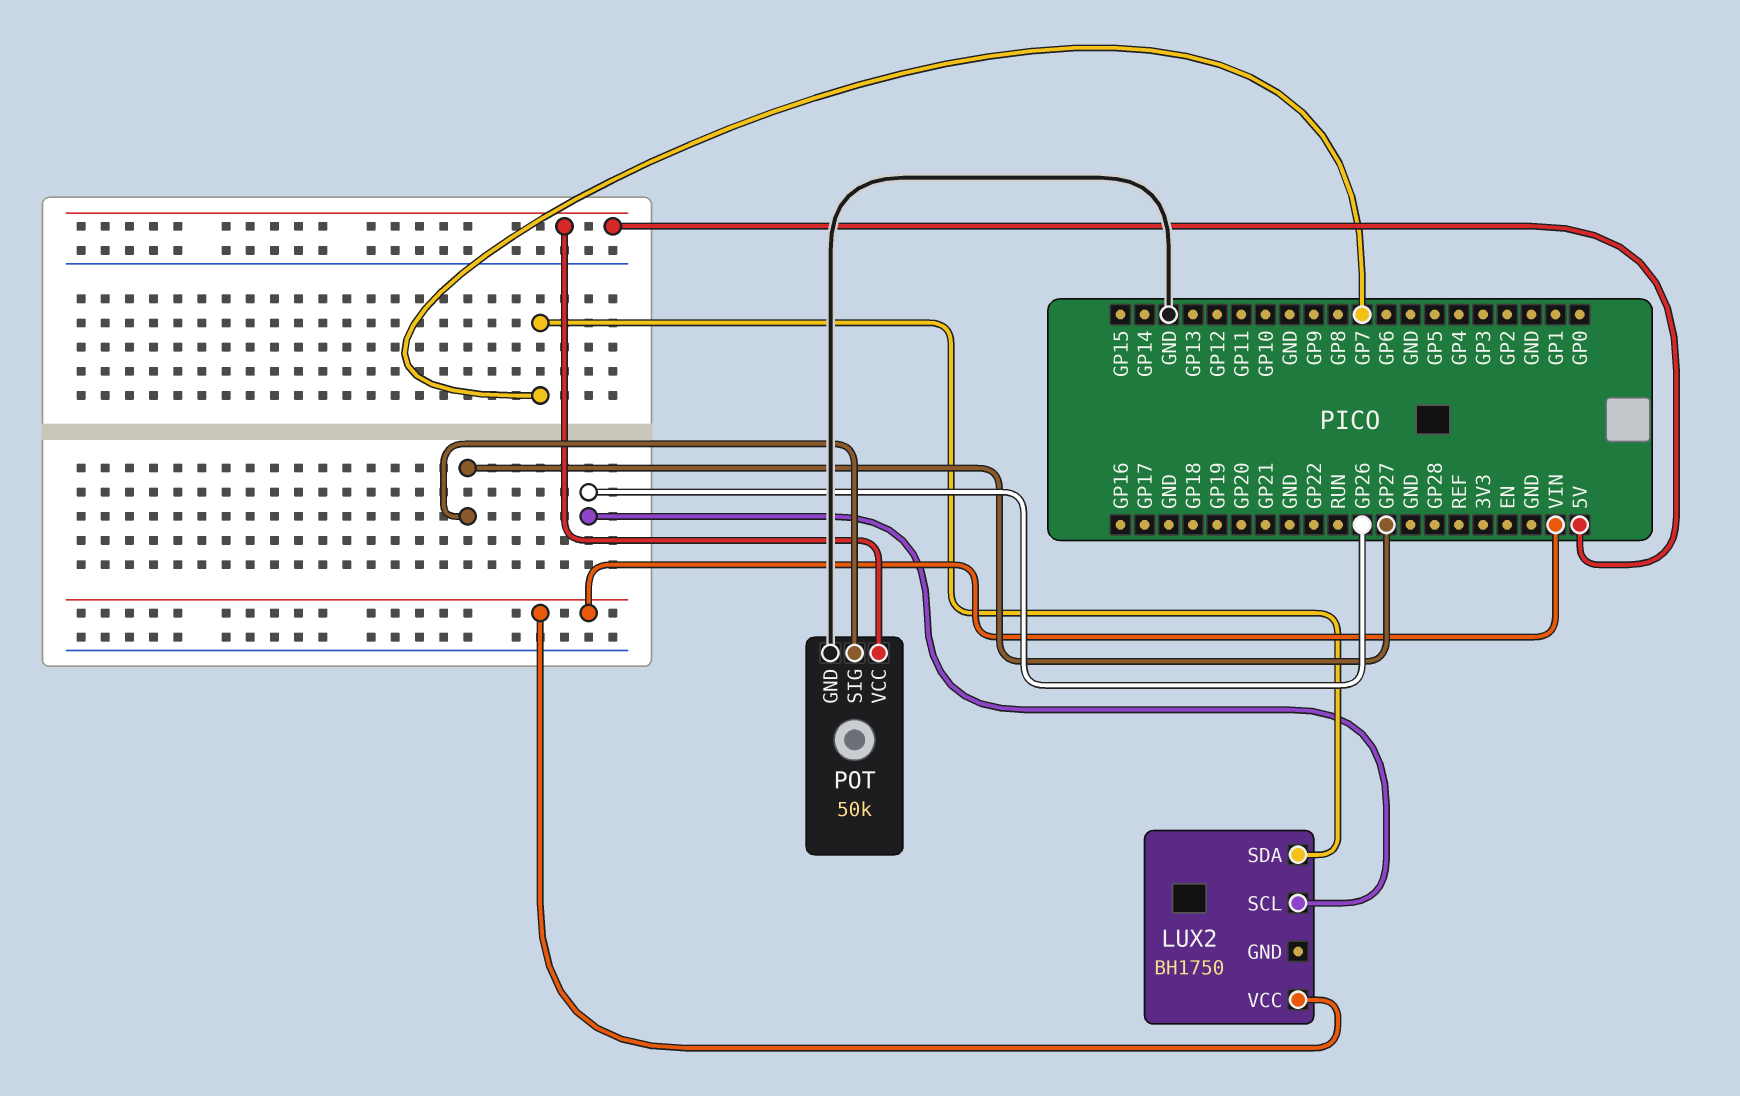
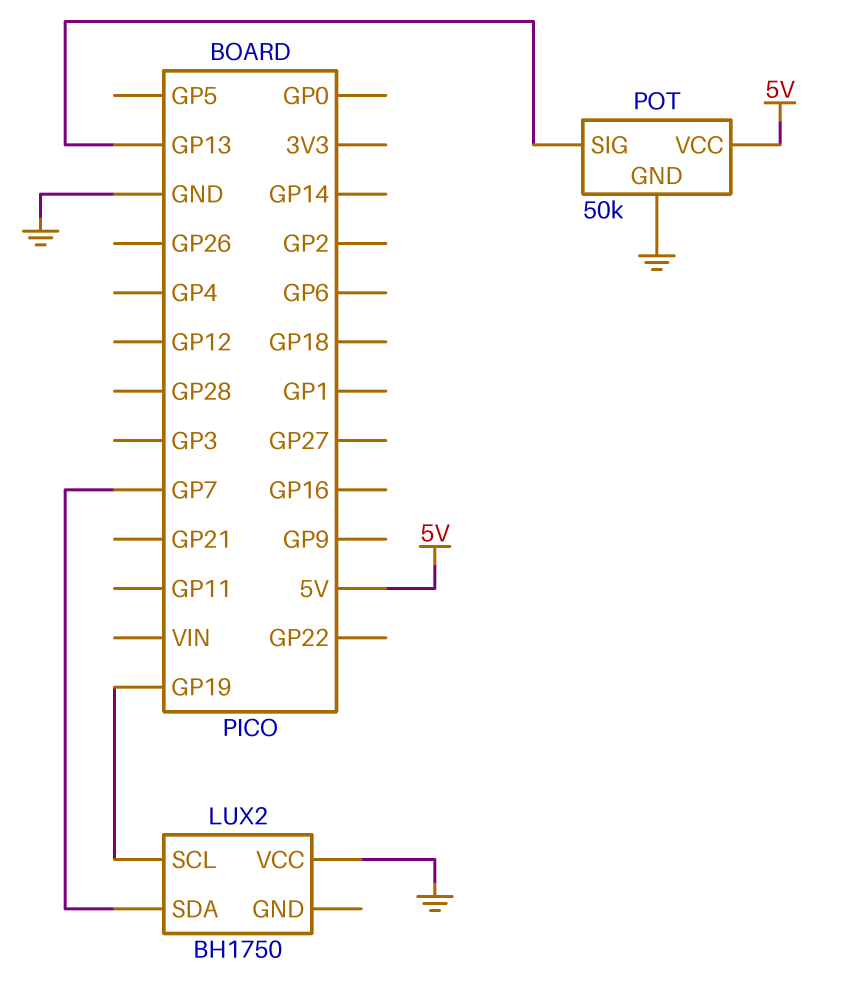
LUX2 pin SCL: GP26 -> GP19
LUX2 pin VCC: VIN -> GND
POT pin SIG: GP27 -> GP13

